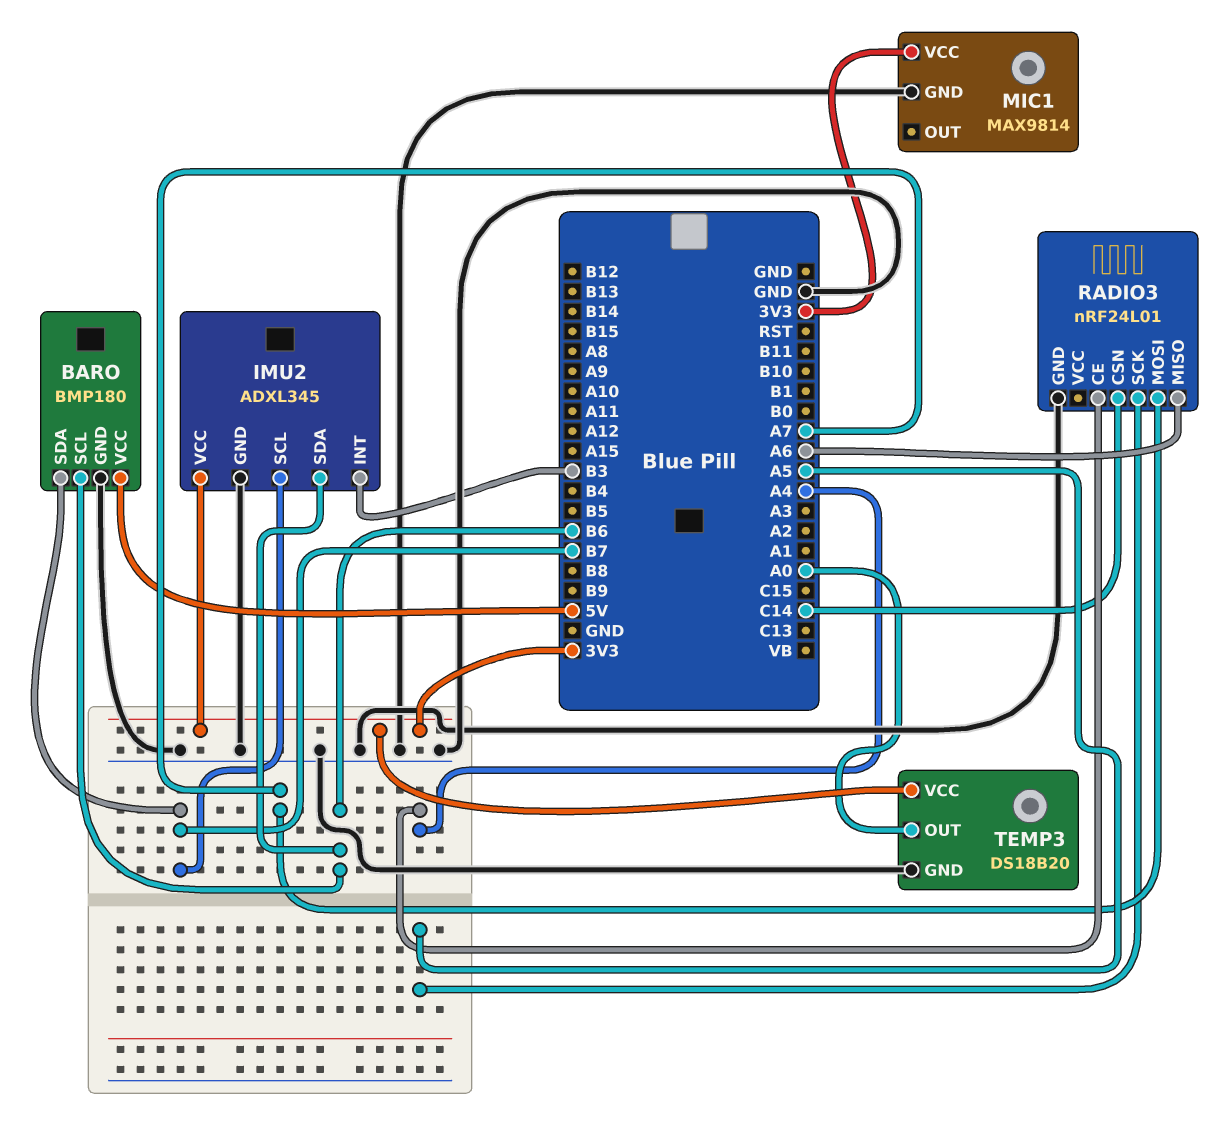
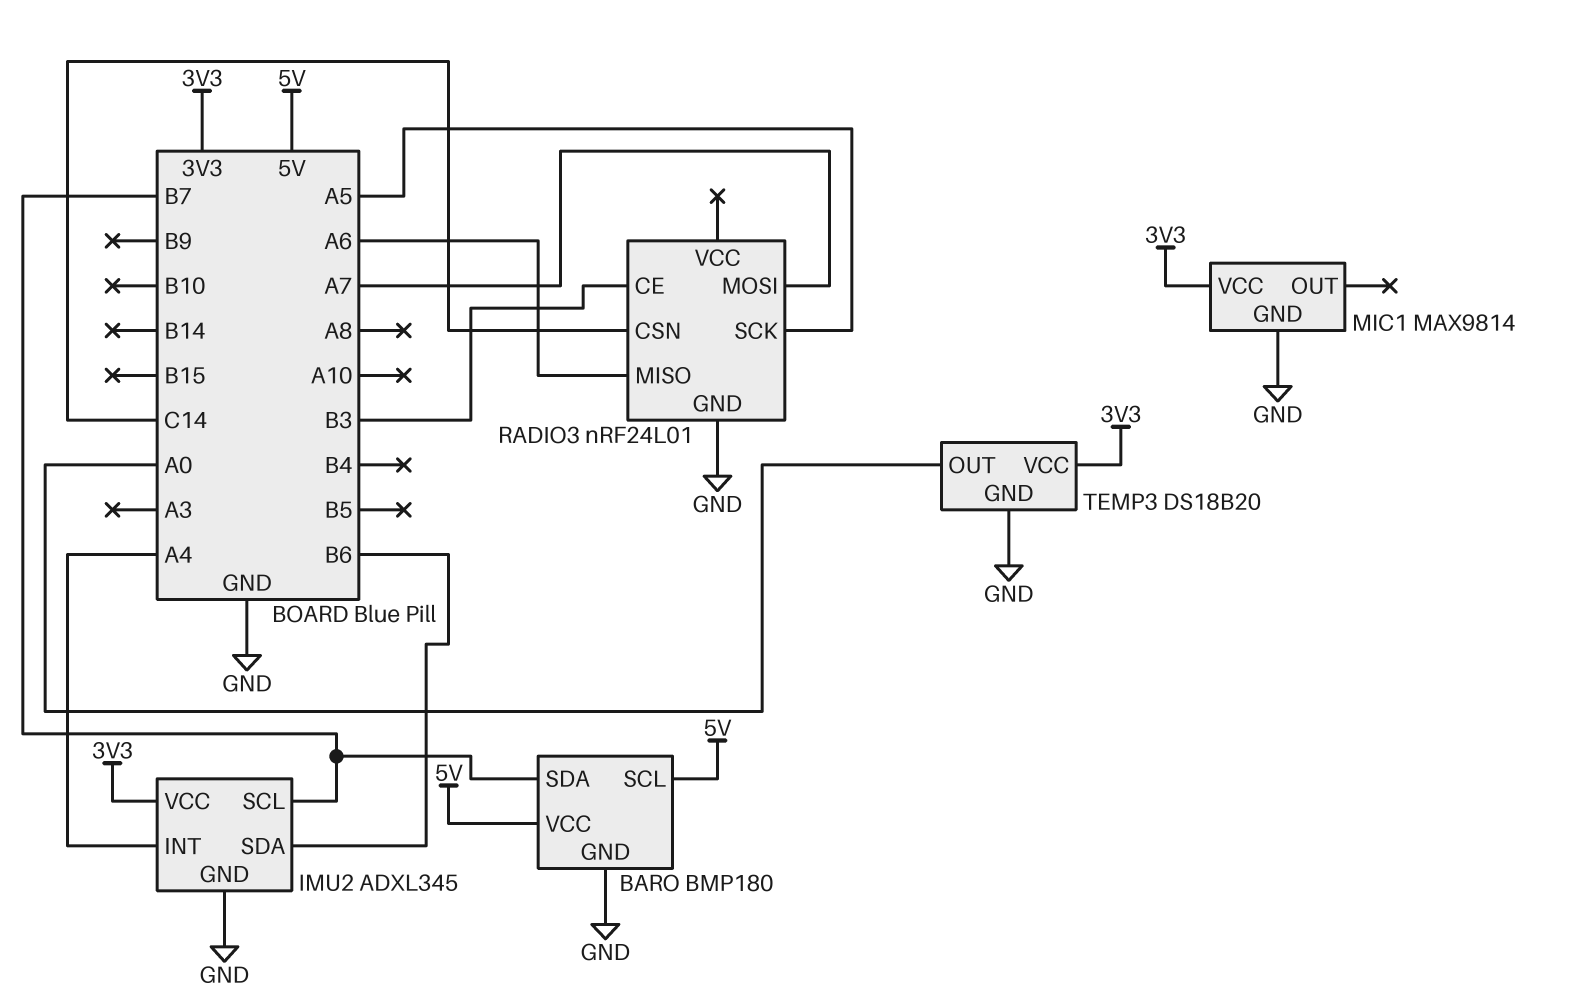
BARO pin SCL: B6 -> 5V
IMU2 pin INT: B3 -> A4
RADIO3 pin CE: A4 -> B3

